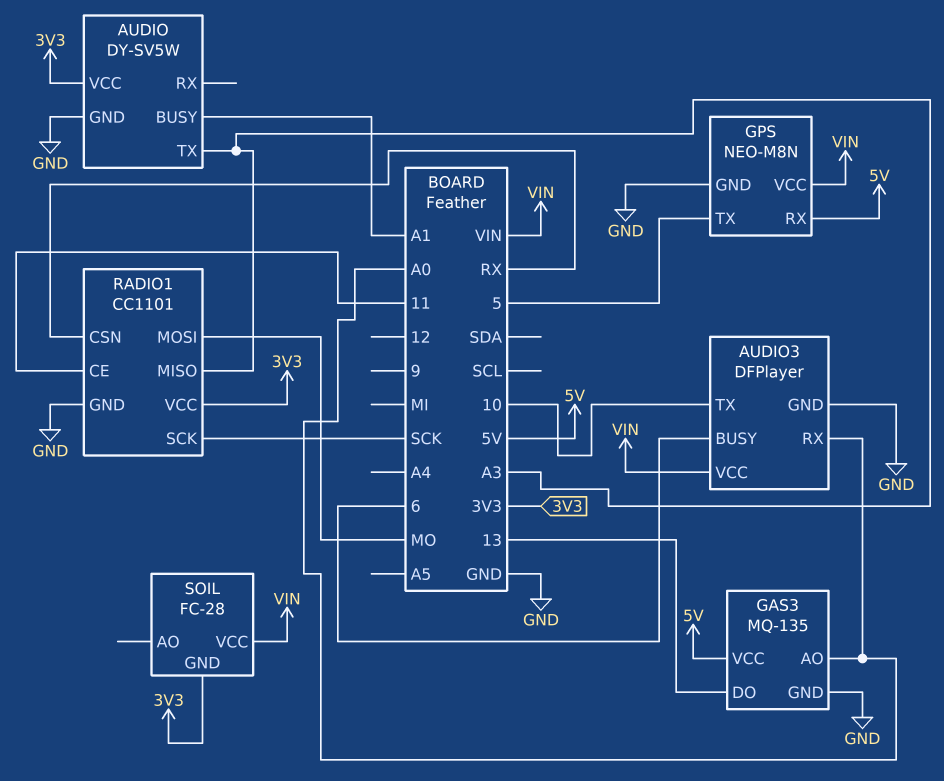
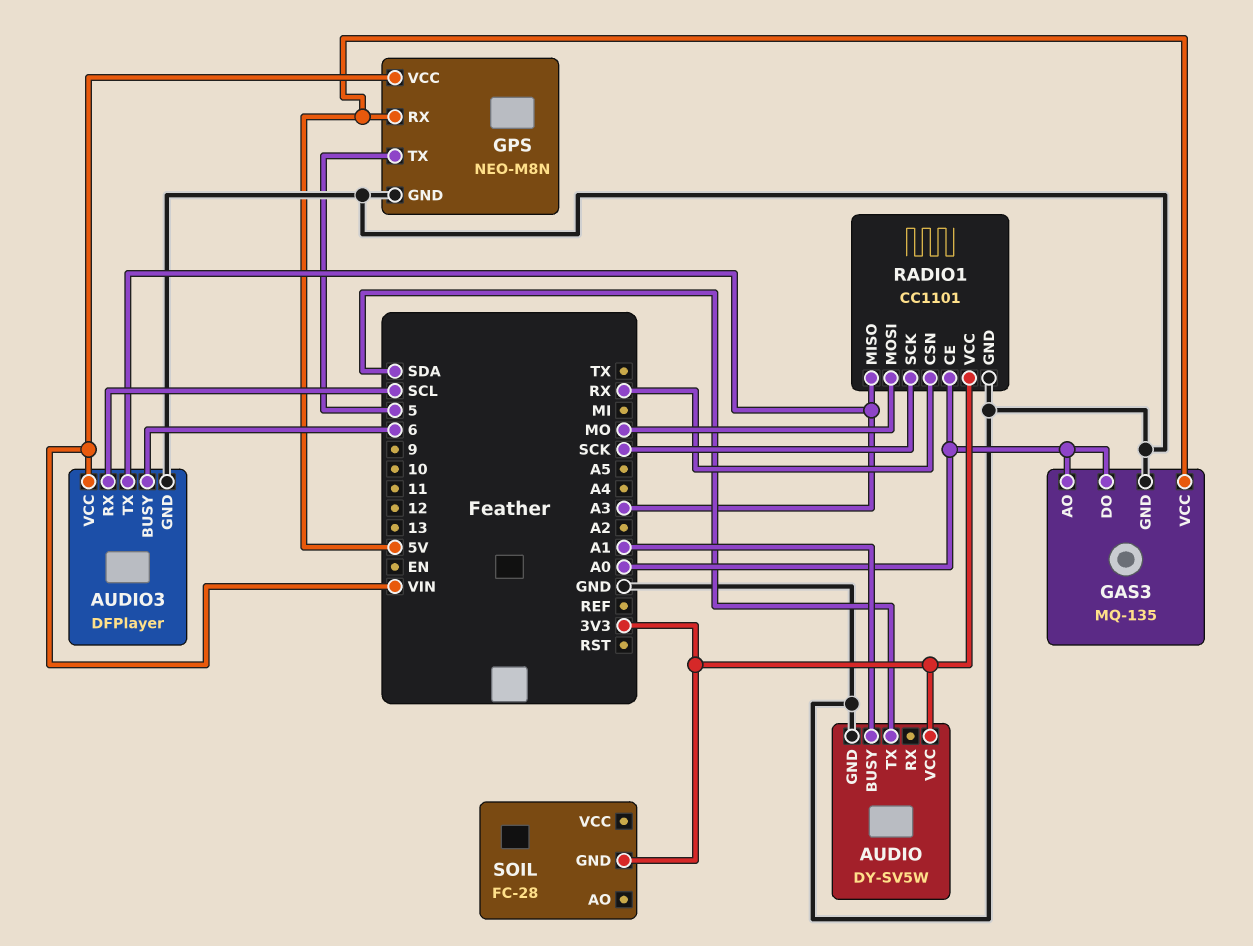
AUDIO pin TX: A3 -> SDA
AUDIO3 pin RX: A0 -> SCL
AUDIO3 pin TX: 10 -> A3
GAS3 pin DO: 13 -> A0
RADIO1 pin CE: 11 -> A0
SOIL pin VCC: VIN -> none

